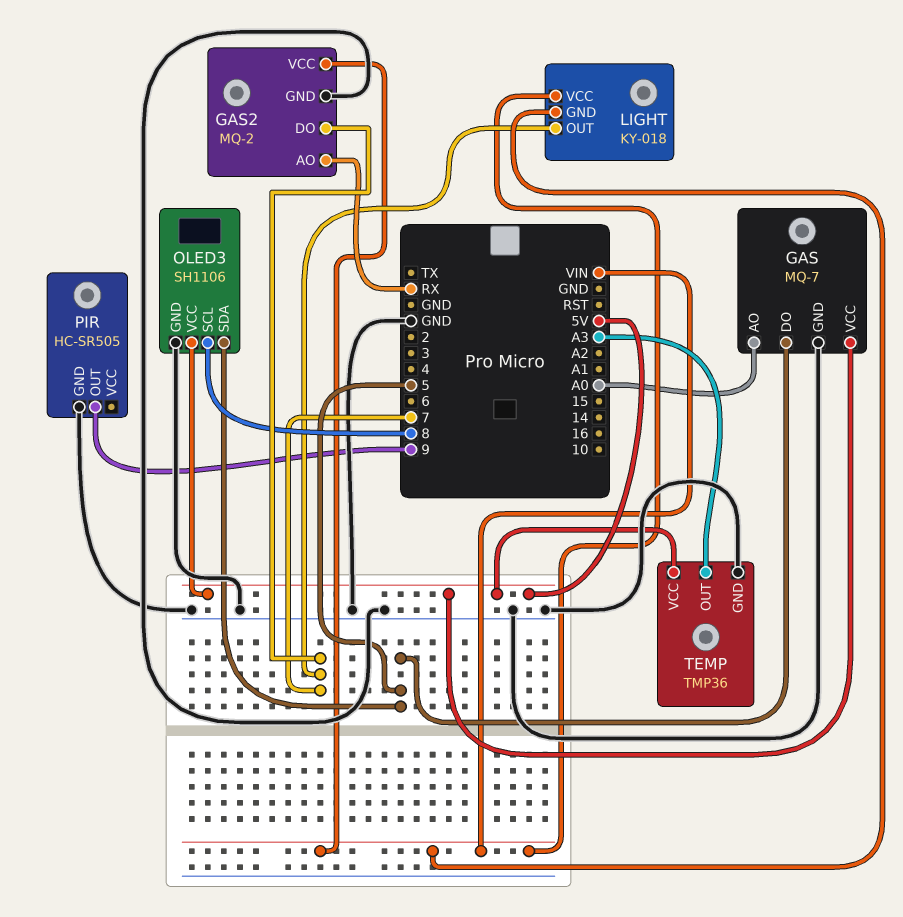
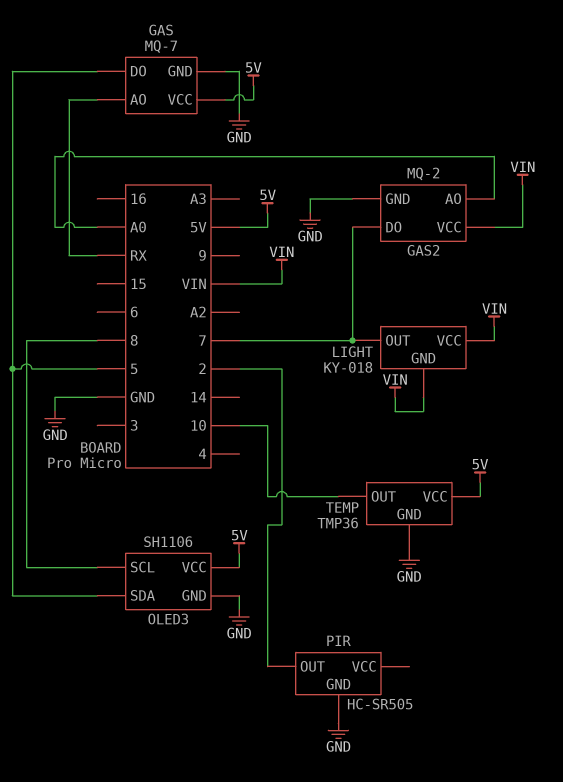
GAS pin AO: A0 -> RX
GAS2 pin AO: RX -> A0
PIR pin OUT: 9 -> 2
TEMP pin OUT: A3 -> 10

